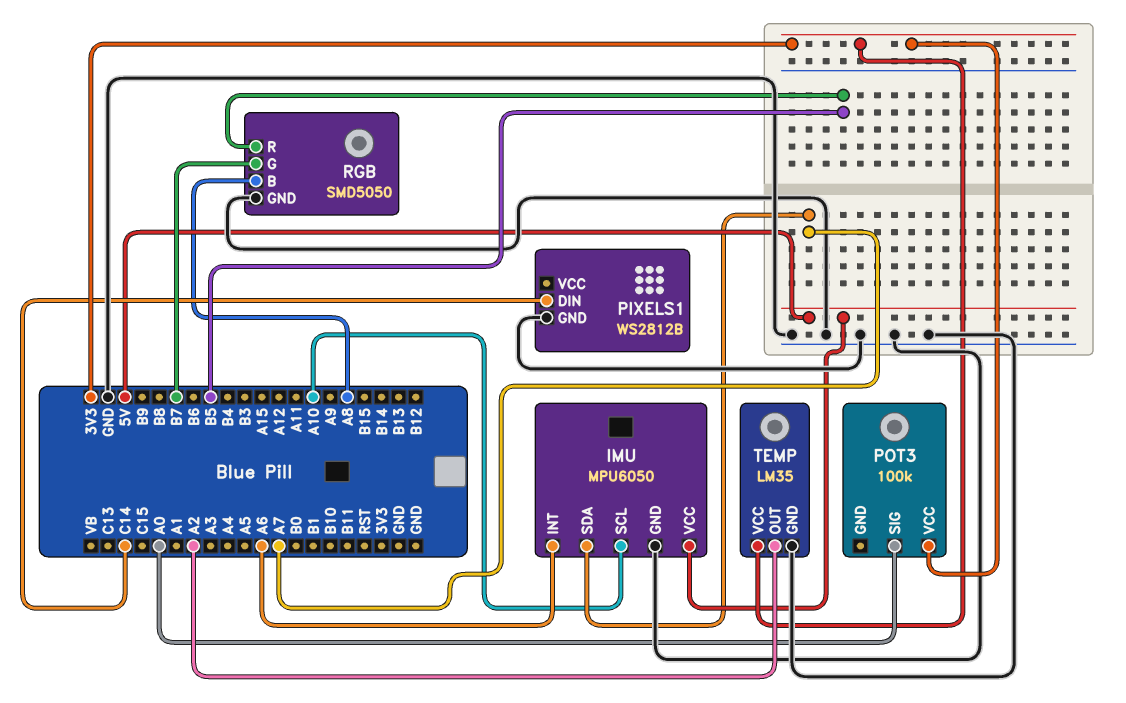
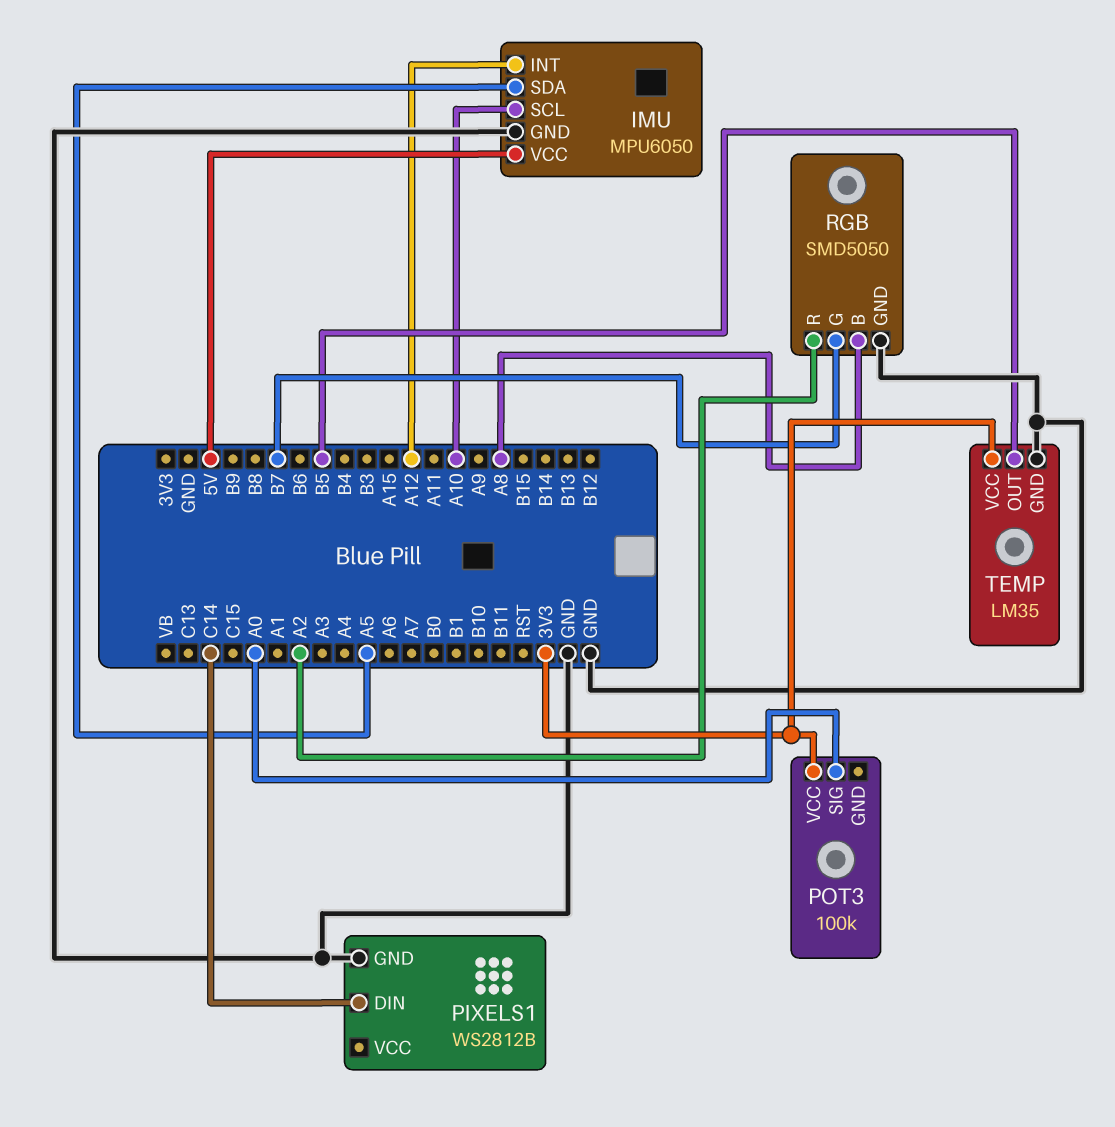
IMU pin INT: A6 -> A12
IMU pin SDA: A7 -> A5
RGB pin R: B5 -> A2
TEMP pin OUT: A2 -> B5

